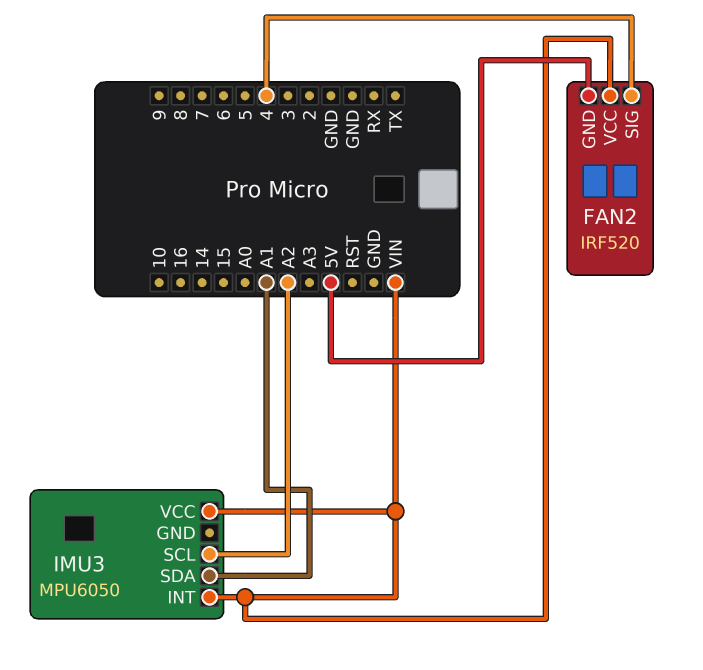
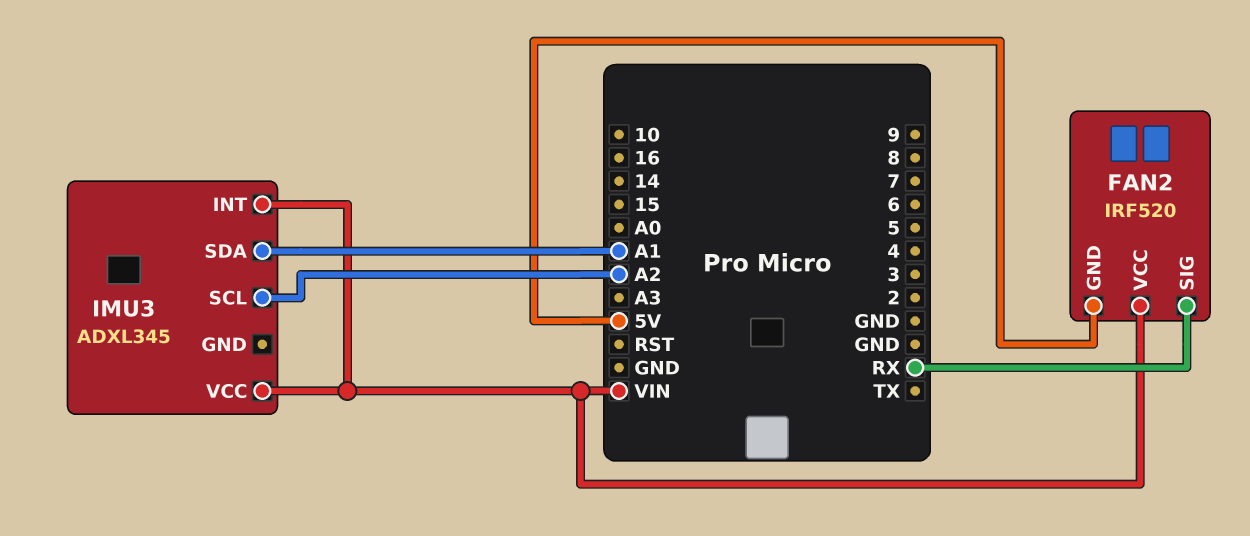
FAN2 pin SIG: 4 -> RX
IMU3: MPU6050 -> ADXL345

